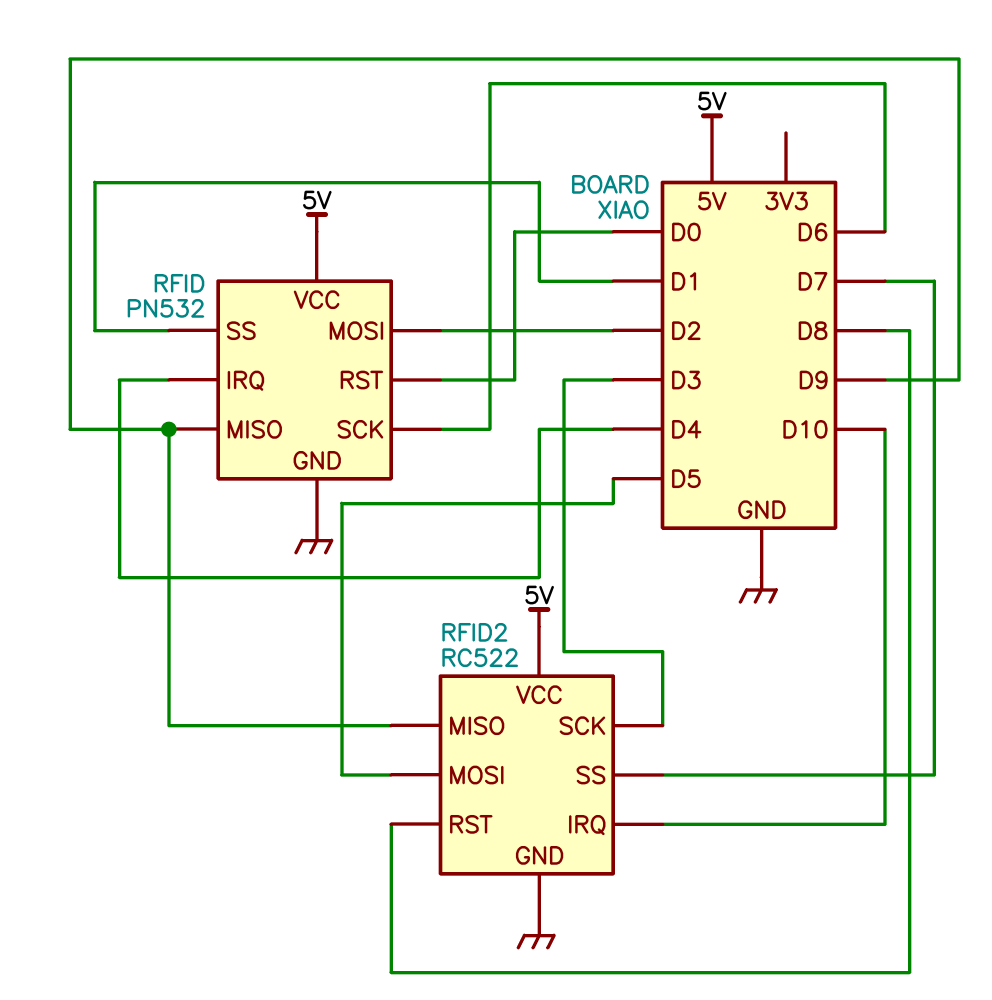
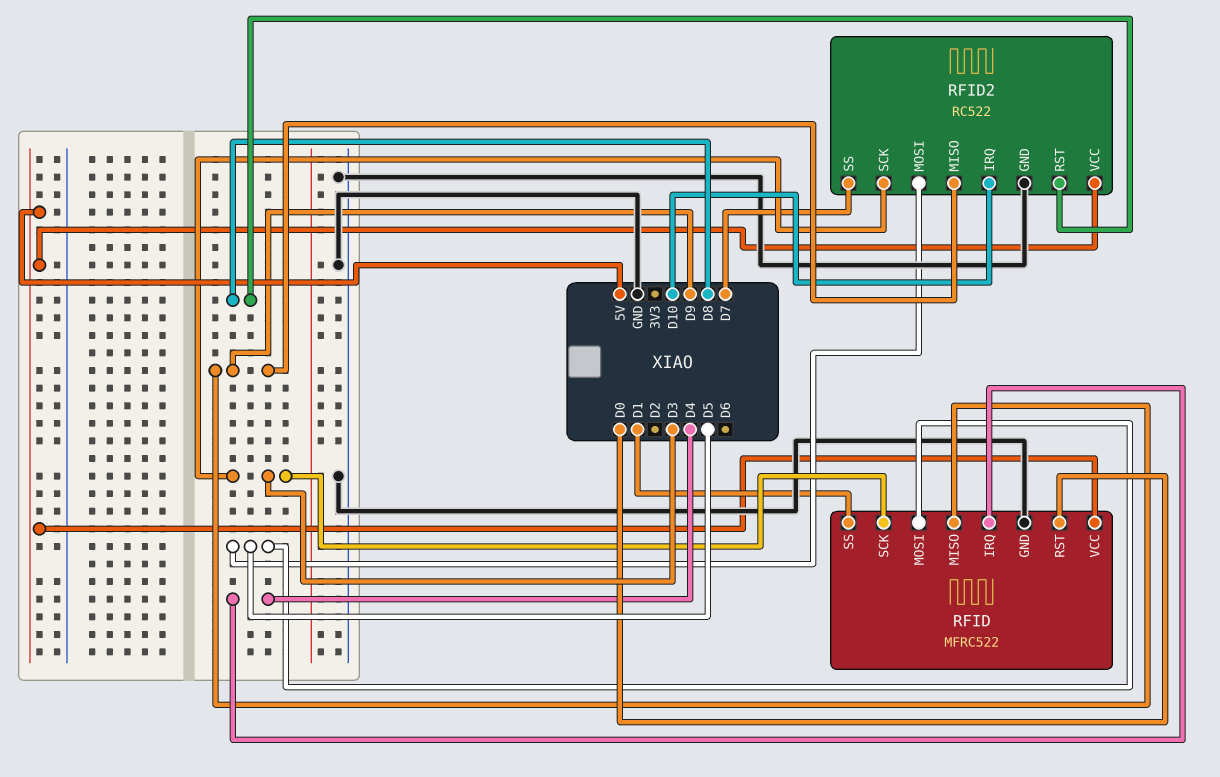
RFID: PN532 -> MFRC522
RFID pin MOSI: D2 -> D5
RFID pin SCK: D6 -> D3

